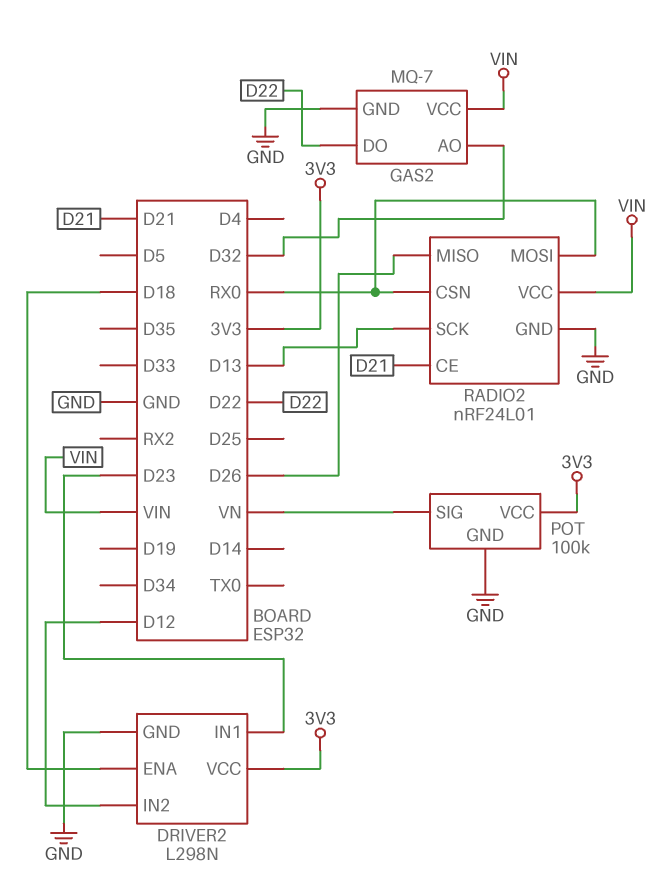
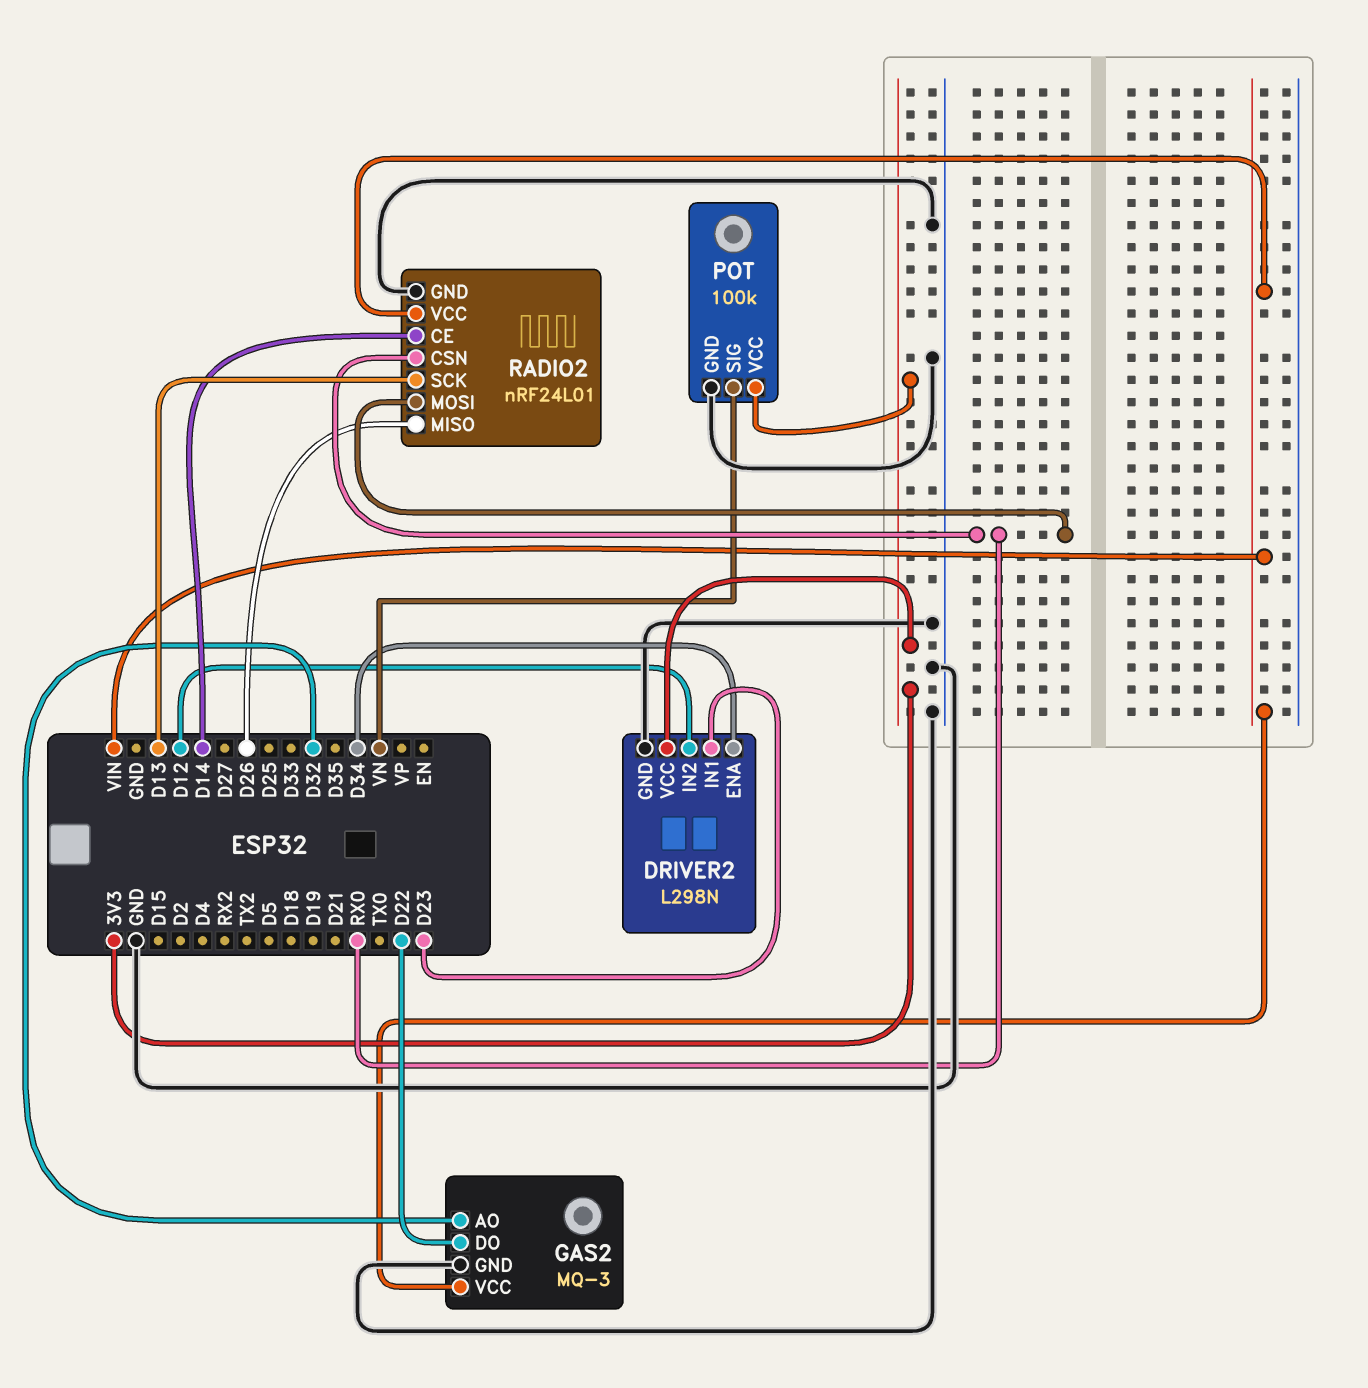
DRIVER2 pin ENA: D18 -> D34
GAS2: MQ-7 -> MQ-3
RADIO2 pin CE: D21 -> D14

